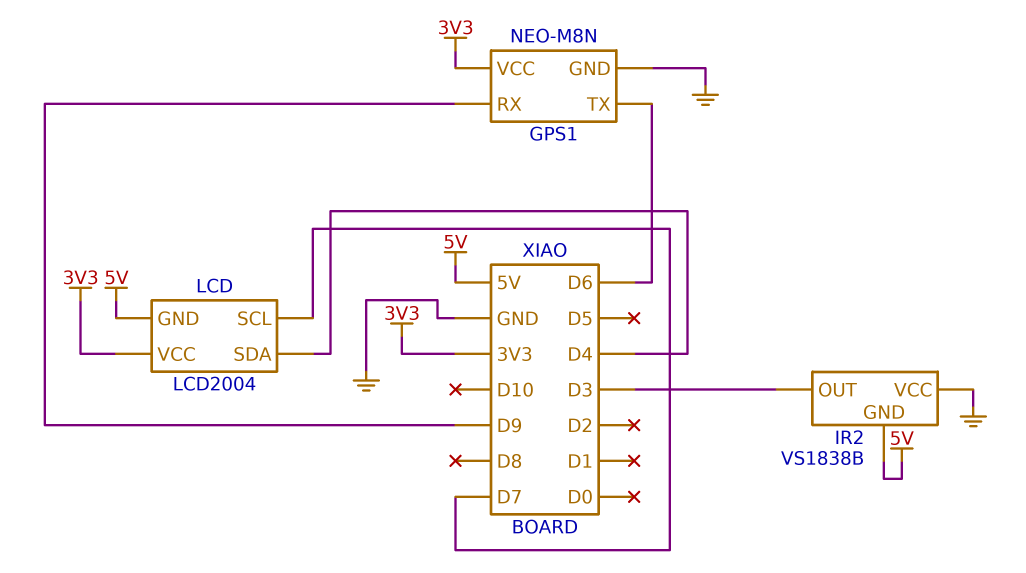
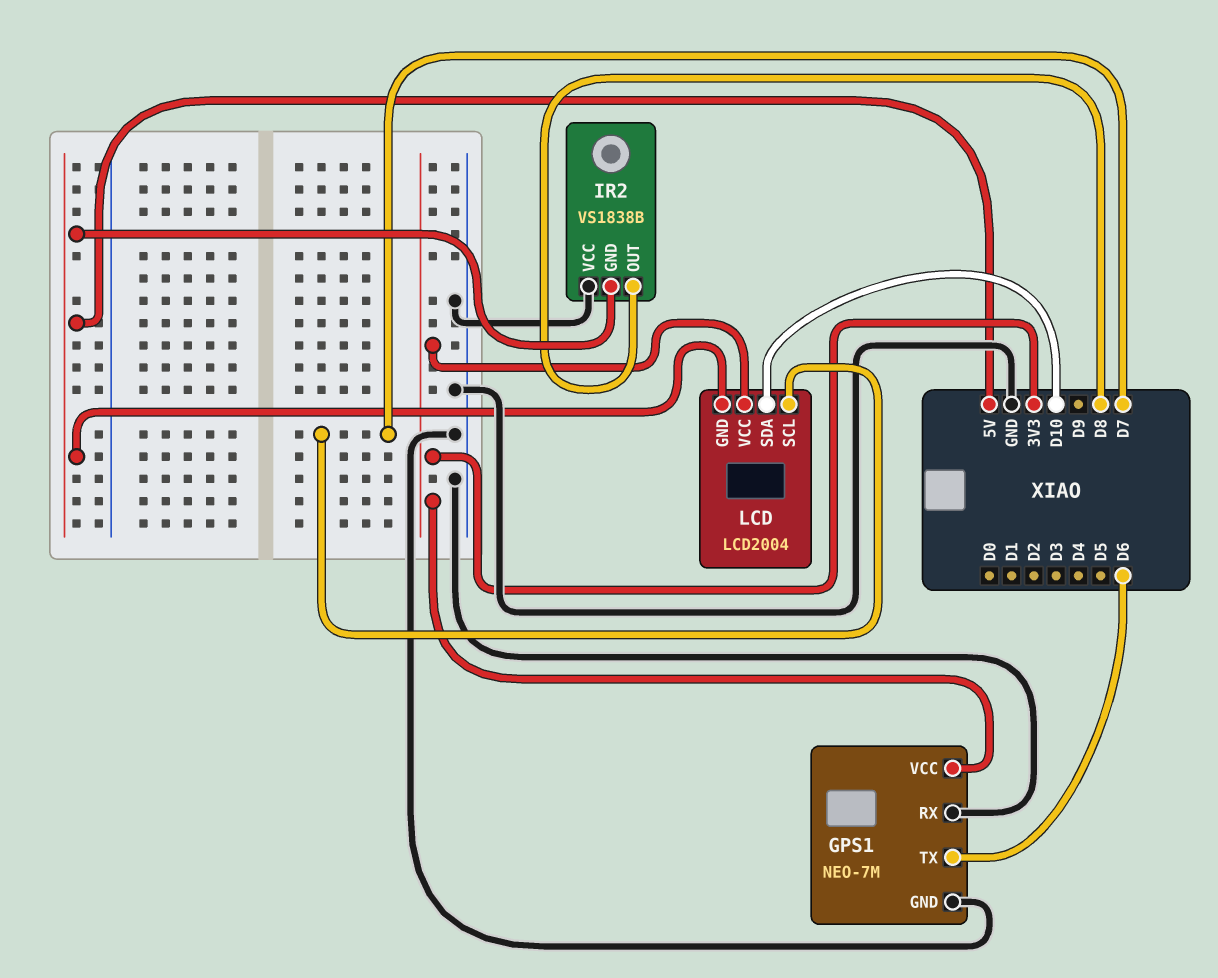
GPS1: NEO-M8N -> NEO-7M
GPS1 pin RX: D9 -> GND
IR2 pin OUT: D3 -> D8
LCD pin SDA: D4 -> D10

